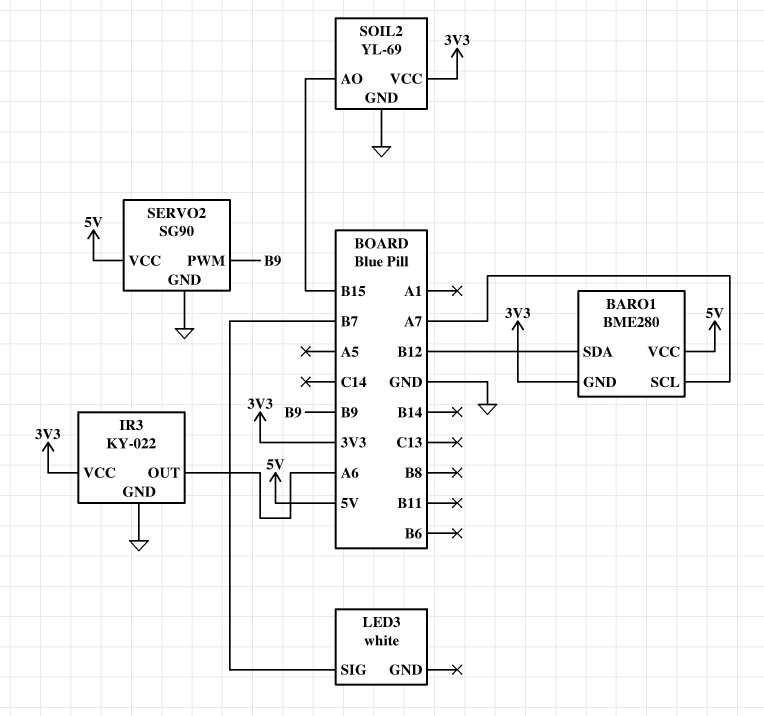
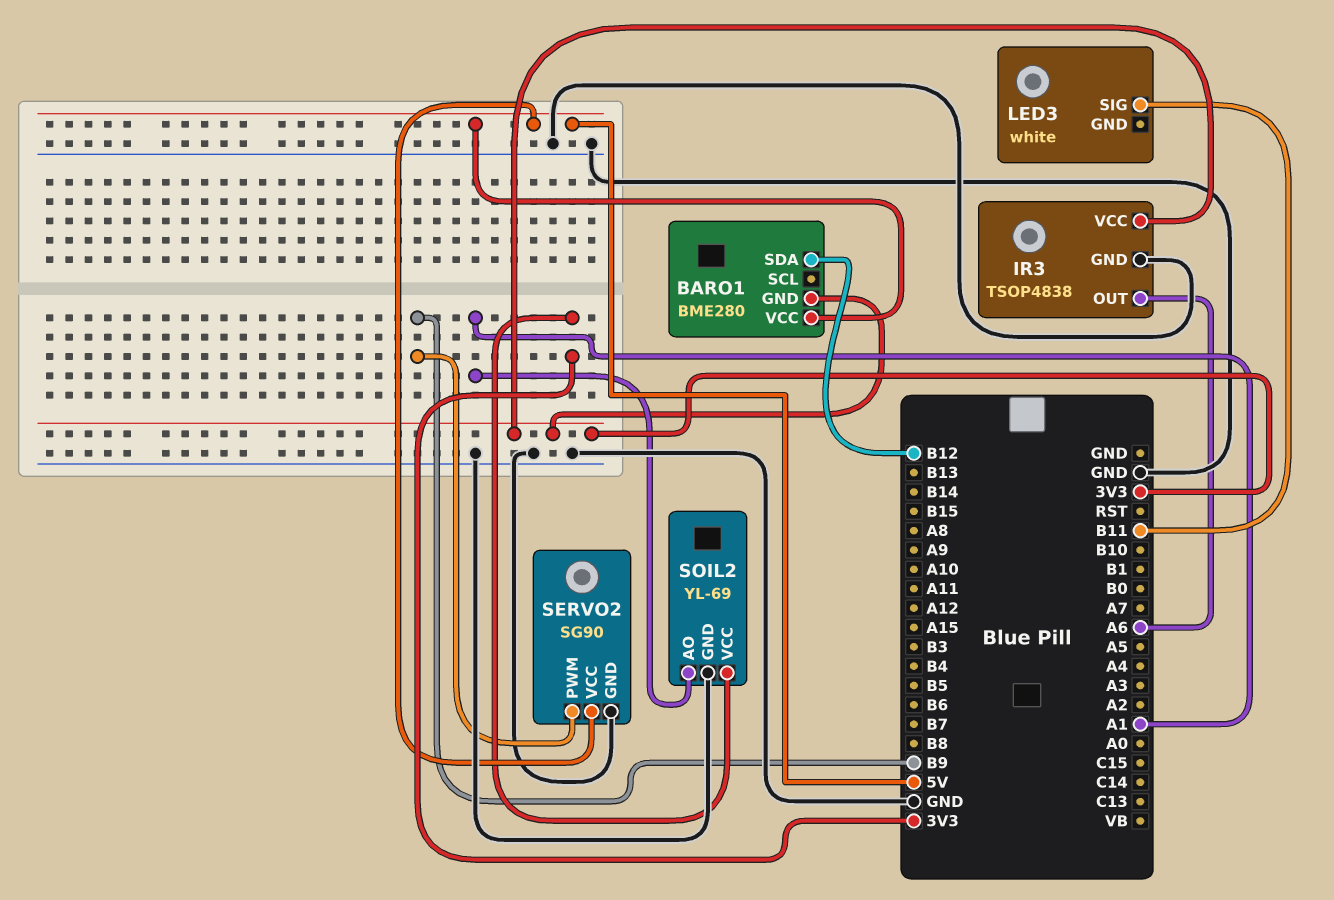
BARO1 pin SCL: A7 -> none
IR3: KY-022 -> TSOP4838
LED3 pin SIG: B7 -> B11
SOIL2 pin AO: B15 -> A1

